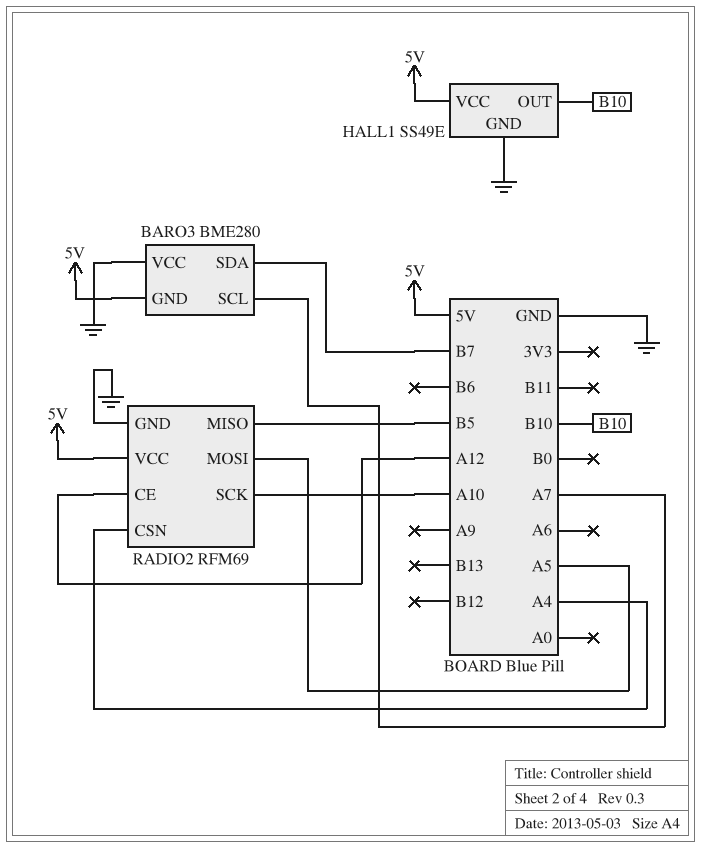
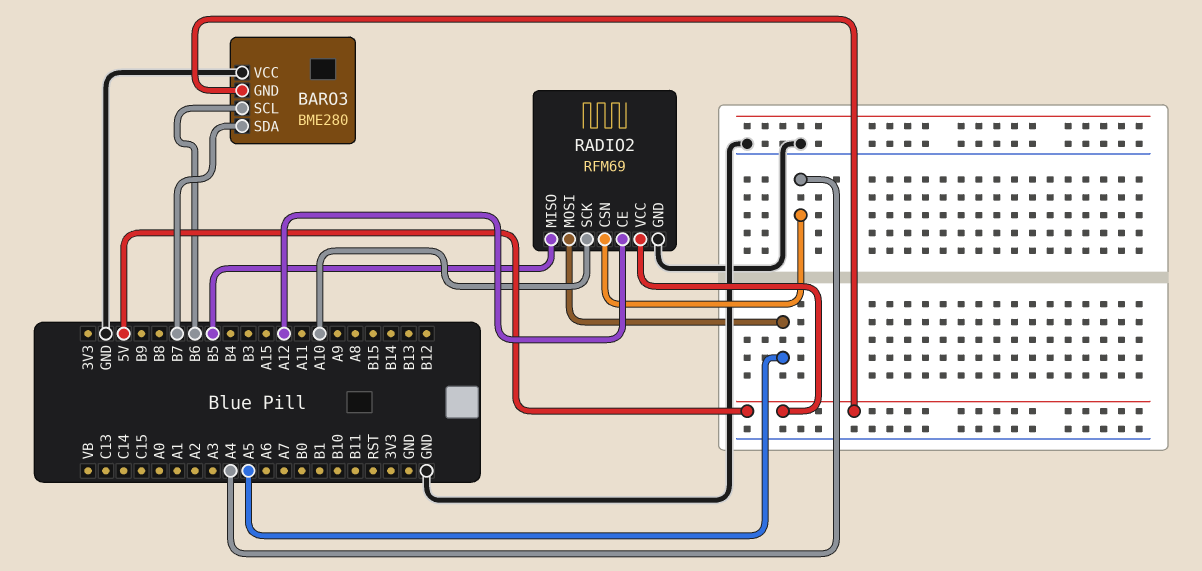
BARO3 pin SCL: A7 -> B6
HALL1: SS49E -> none
HALL1 pin GND: GND -> none
HALL1 pin OUT: B10 -> none
HALL1 pin VCC: 5V -> none

